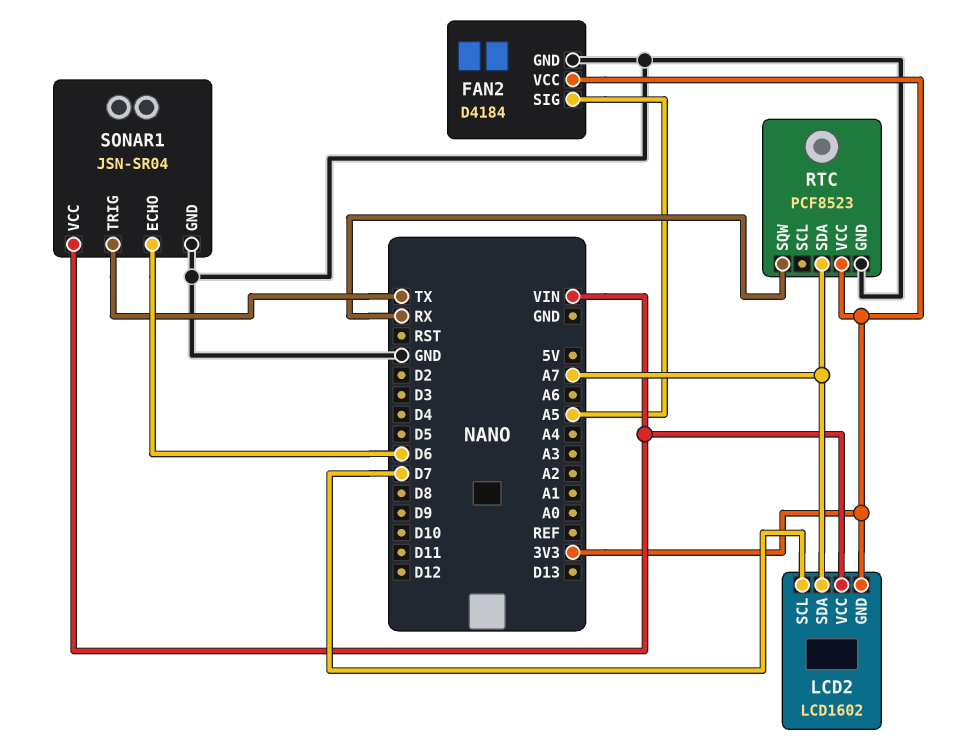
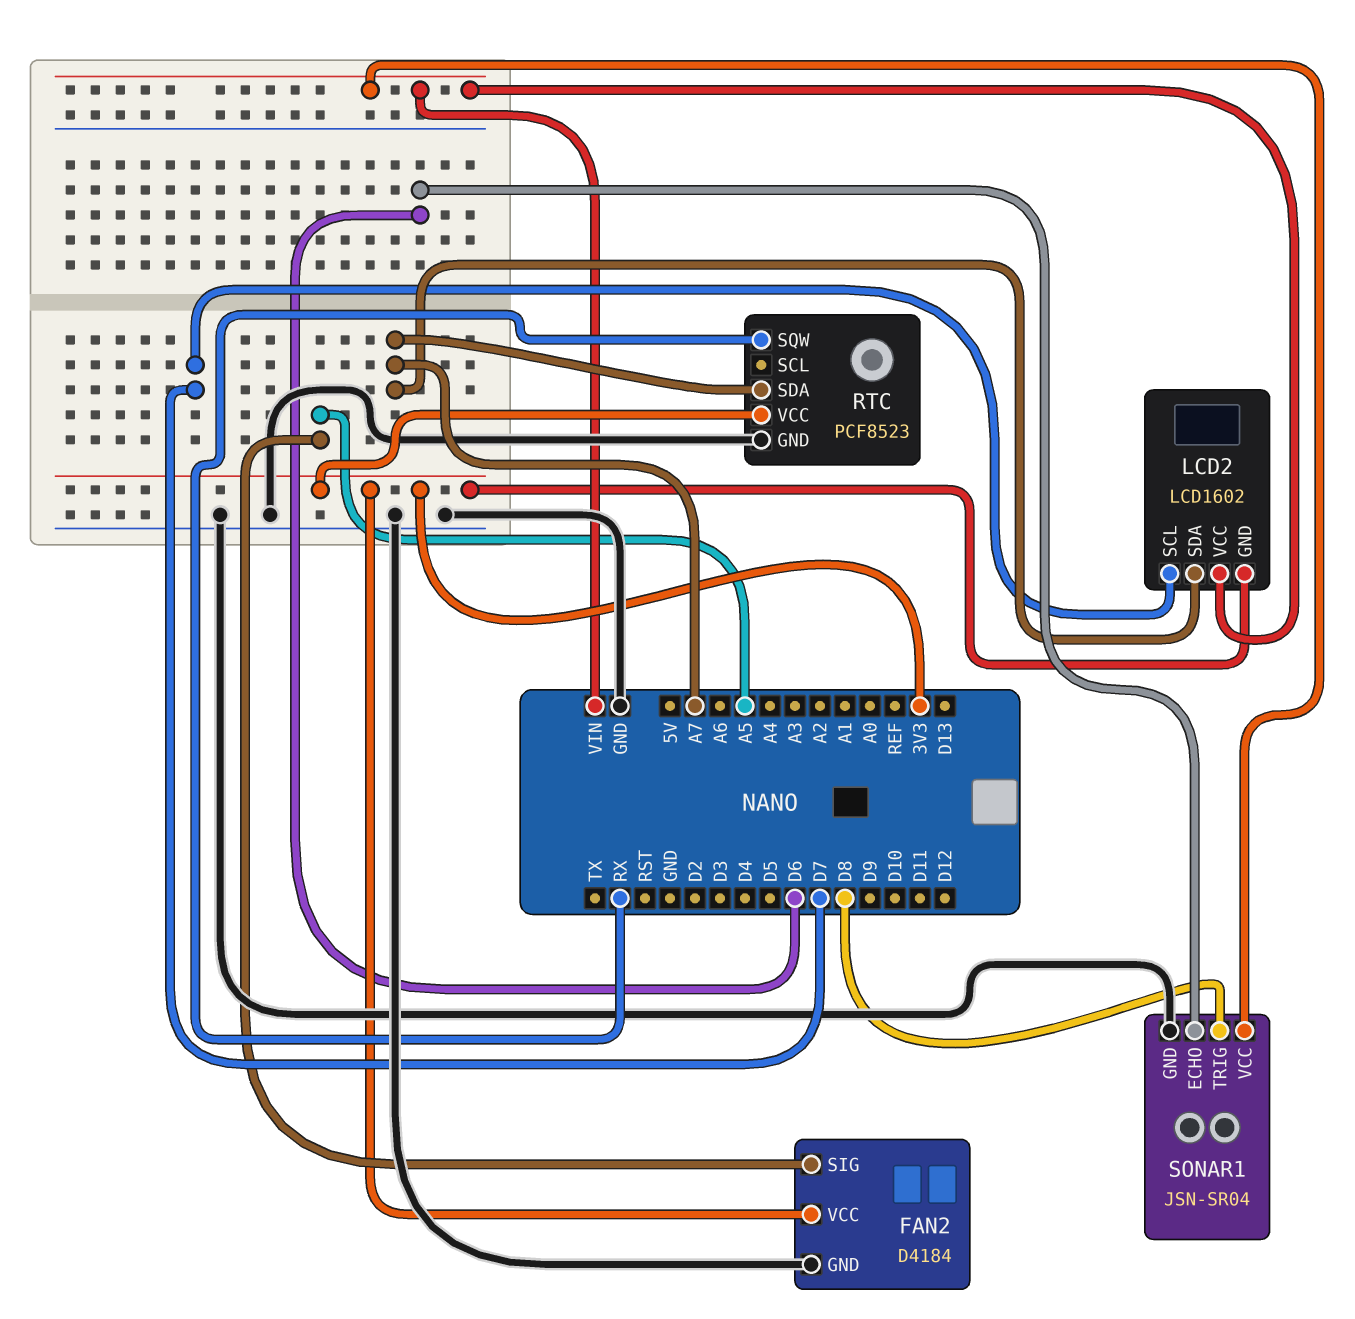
SONAR1 pin TRIG: TX -> D8

